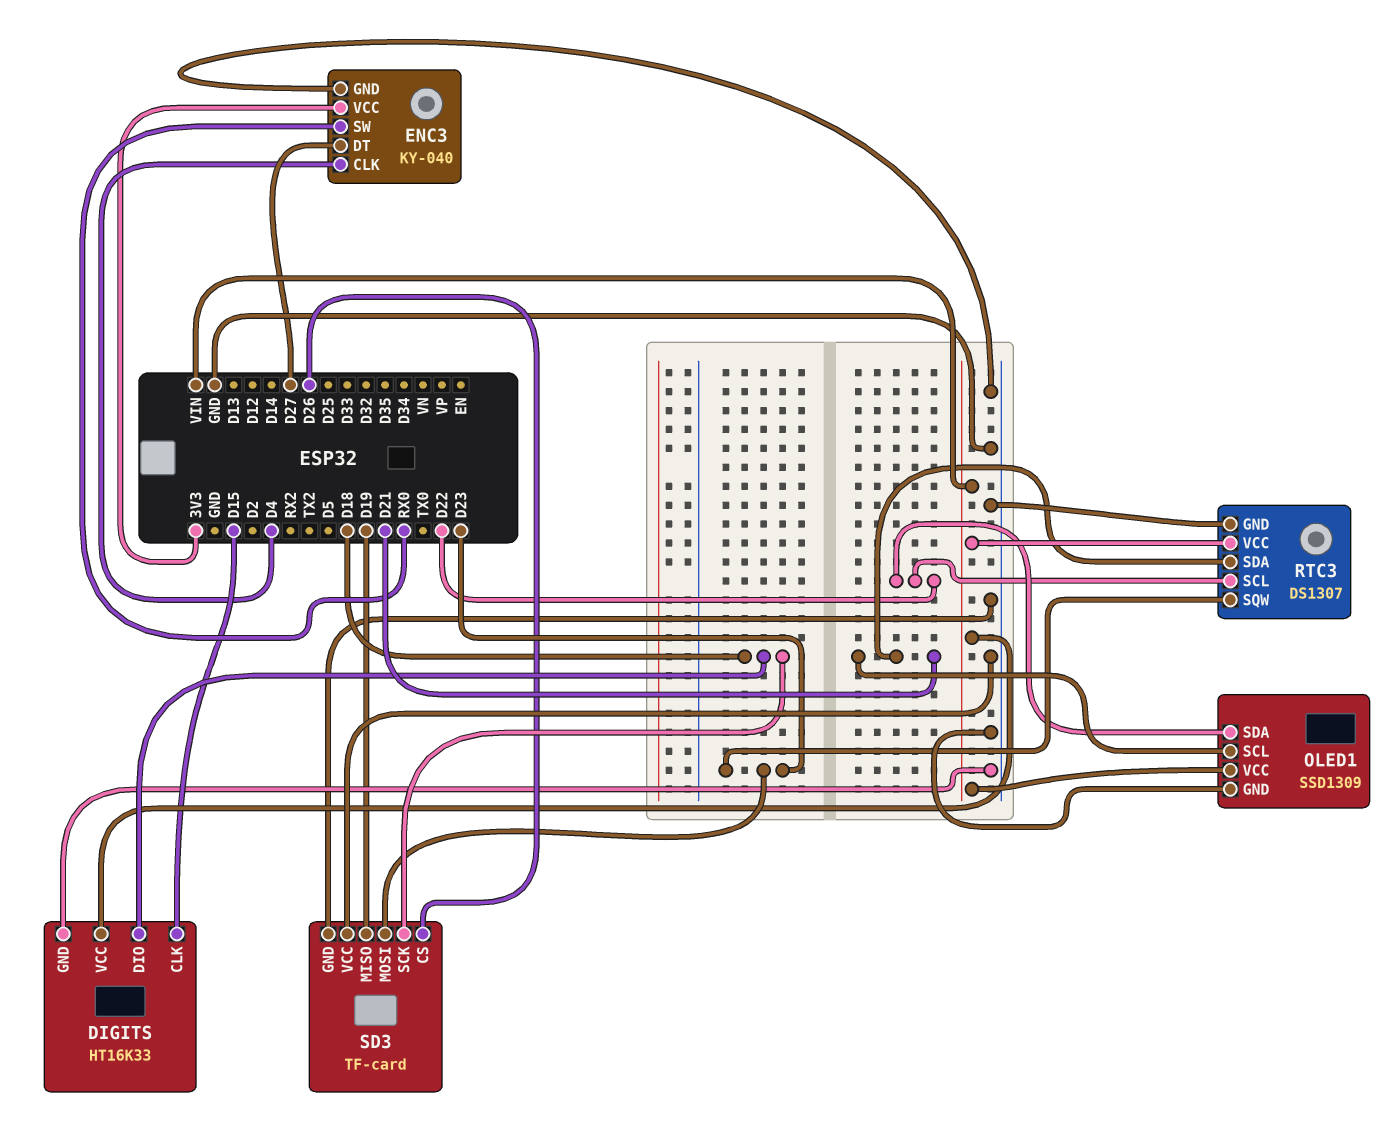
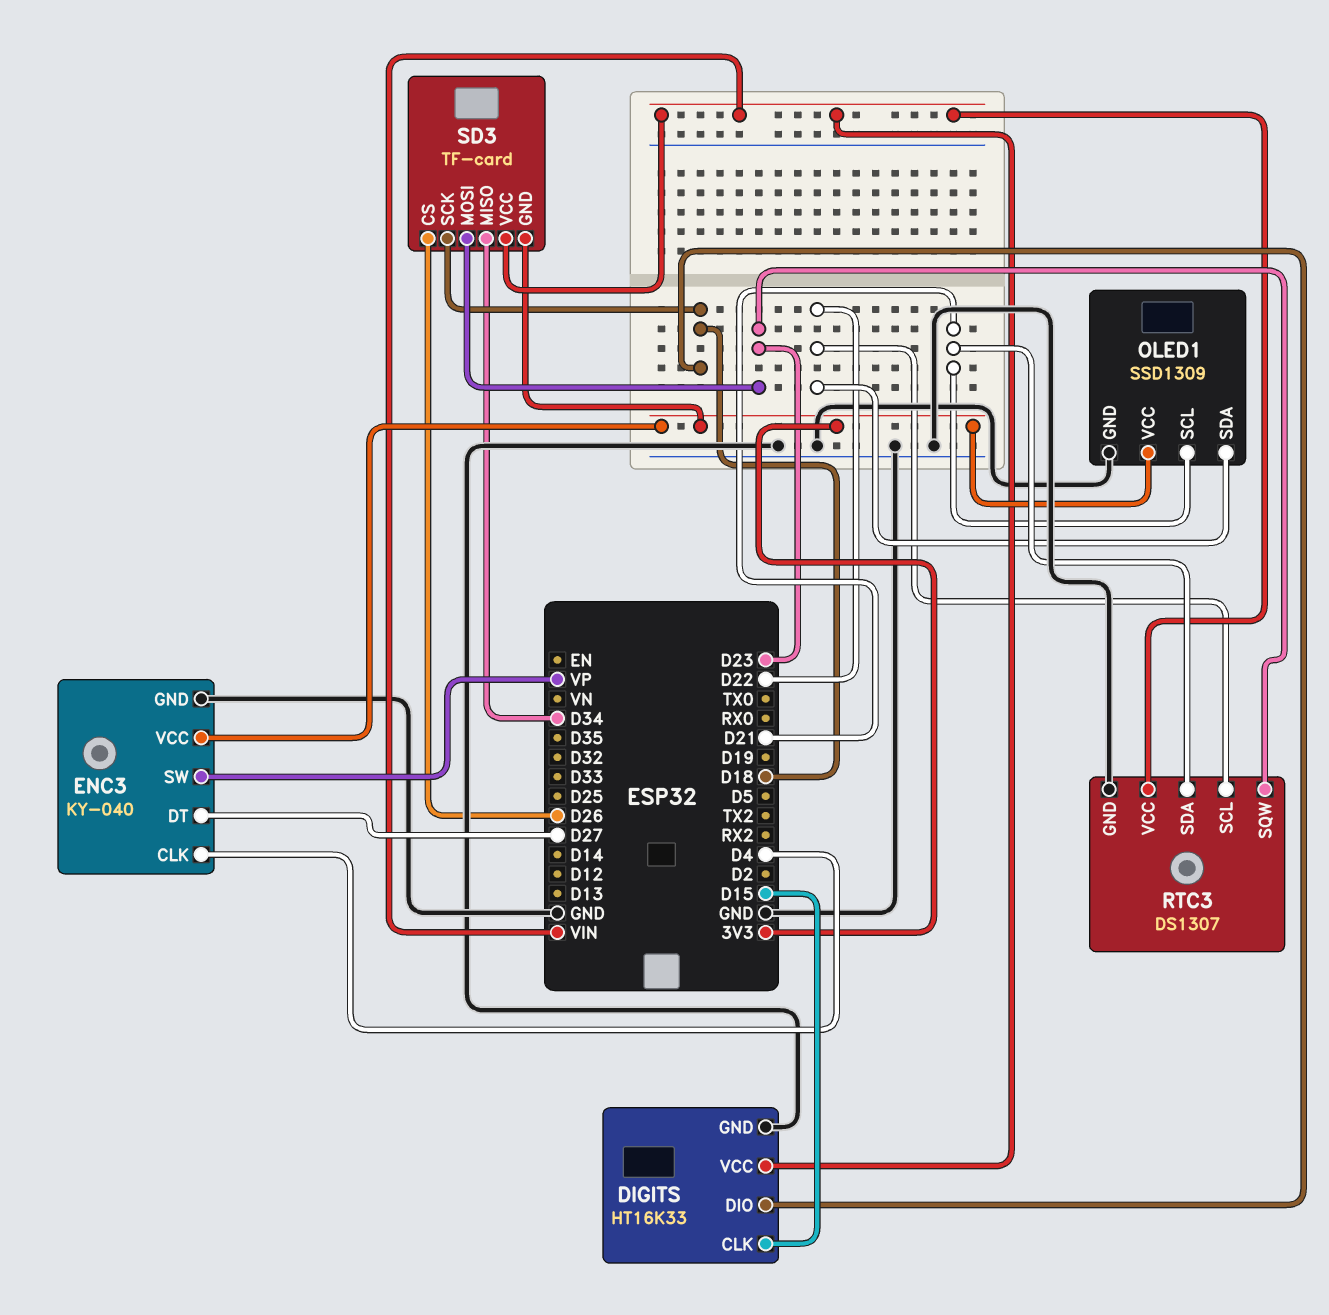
ENC3 pin SW: RX0 -> VP
OLED1 pin VCC: VIN -> 3V3
SD3 pin GND: GND -> 3V3
SD3 pin MISO: D19 -> D34
SD3 pin VCC: GND -> VIN

